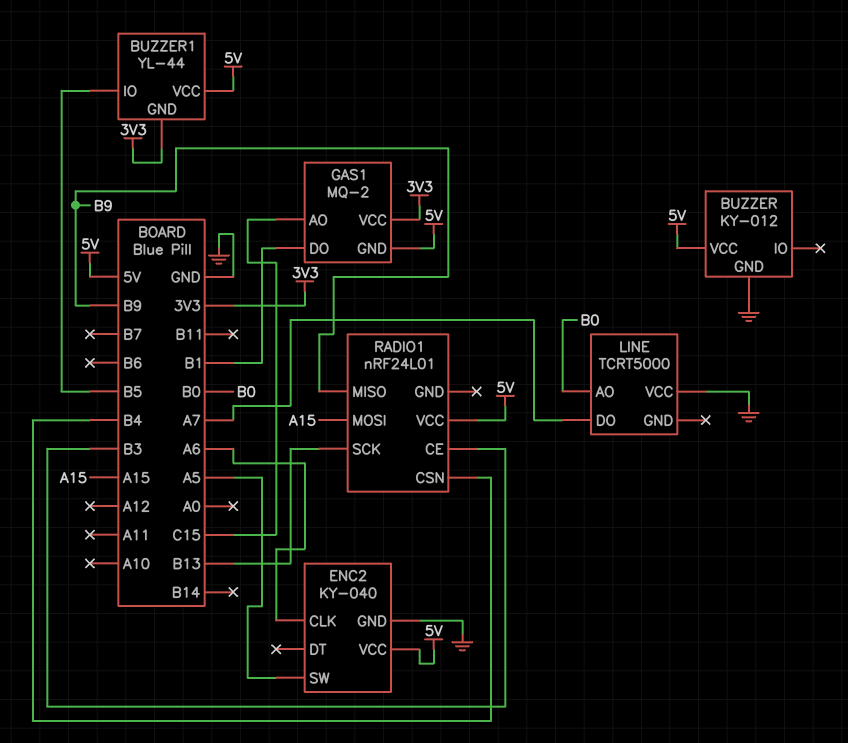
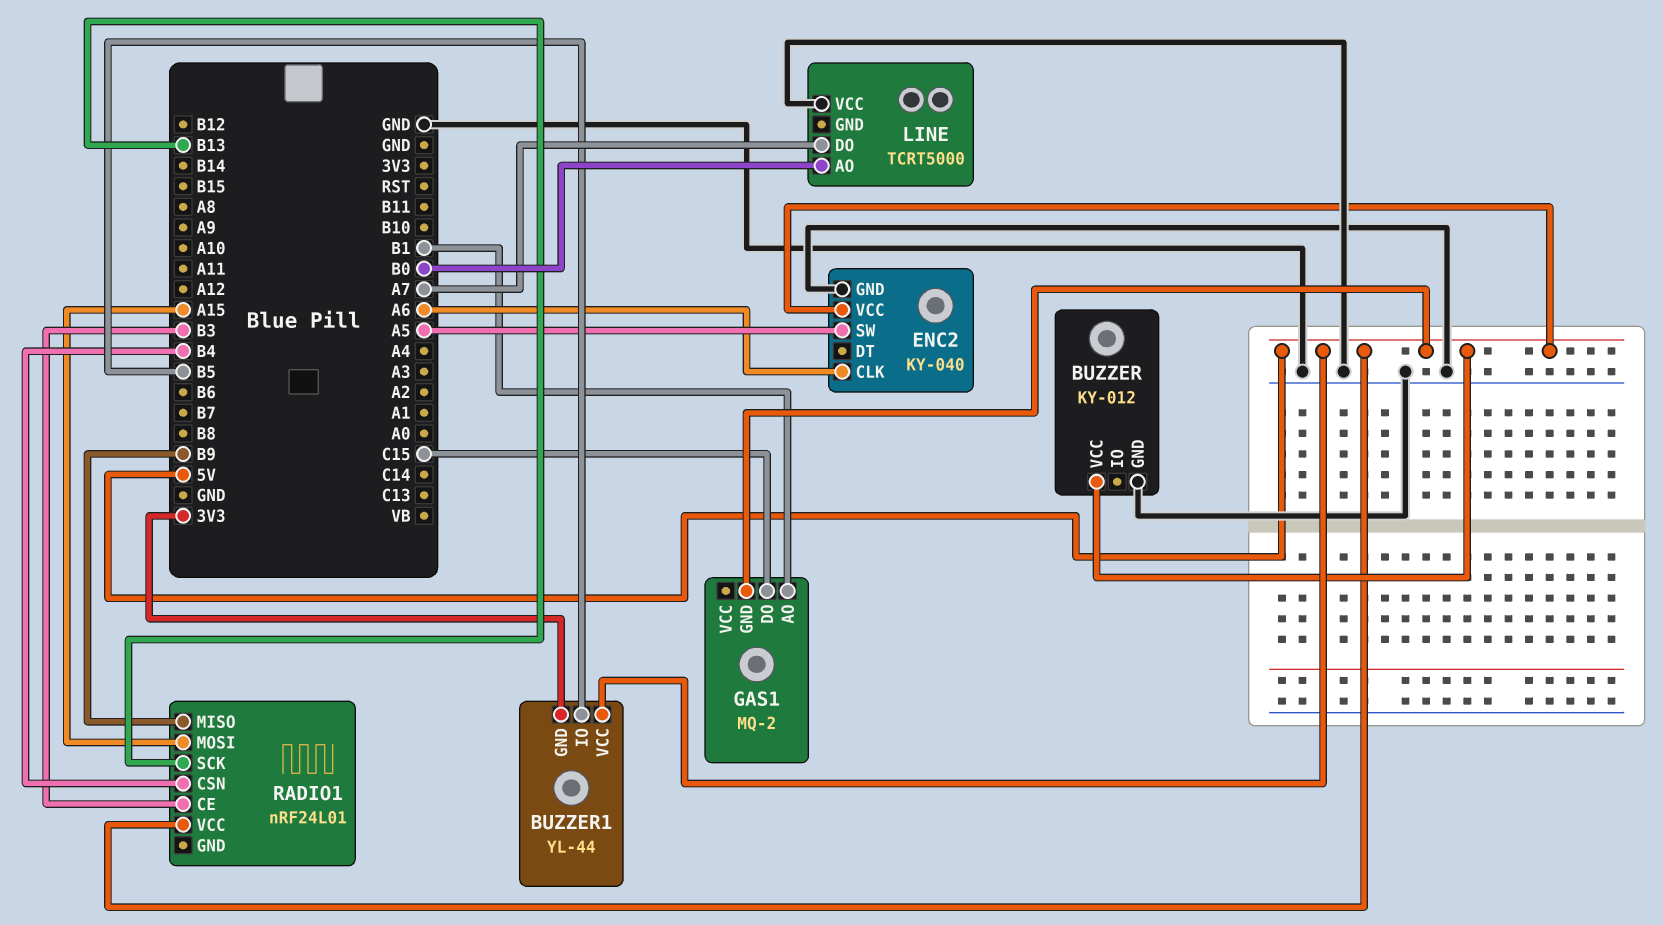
GAS1 pin AO: C15 -> B1
GAS1 pin DO: B1 -> C15
GAS1 pin VCC: 3V3 -> none

